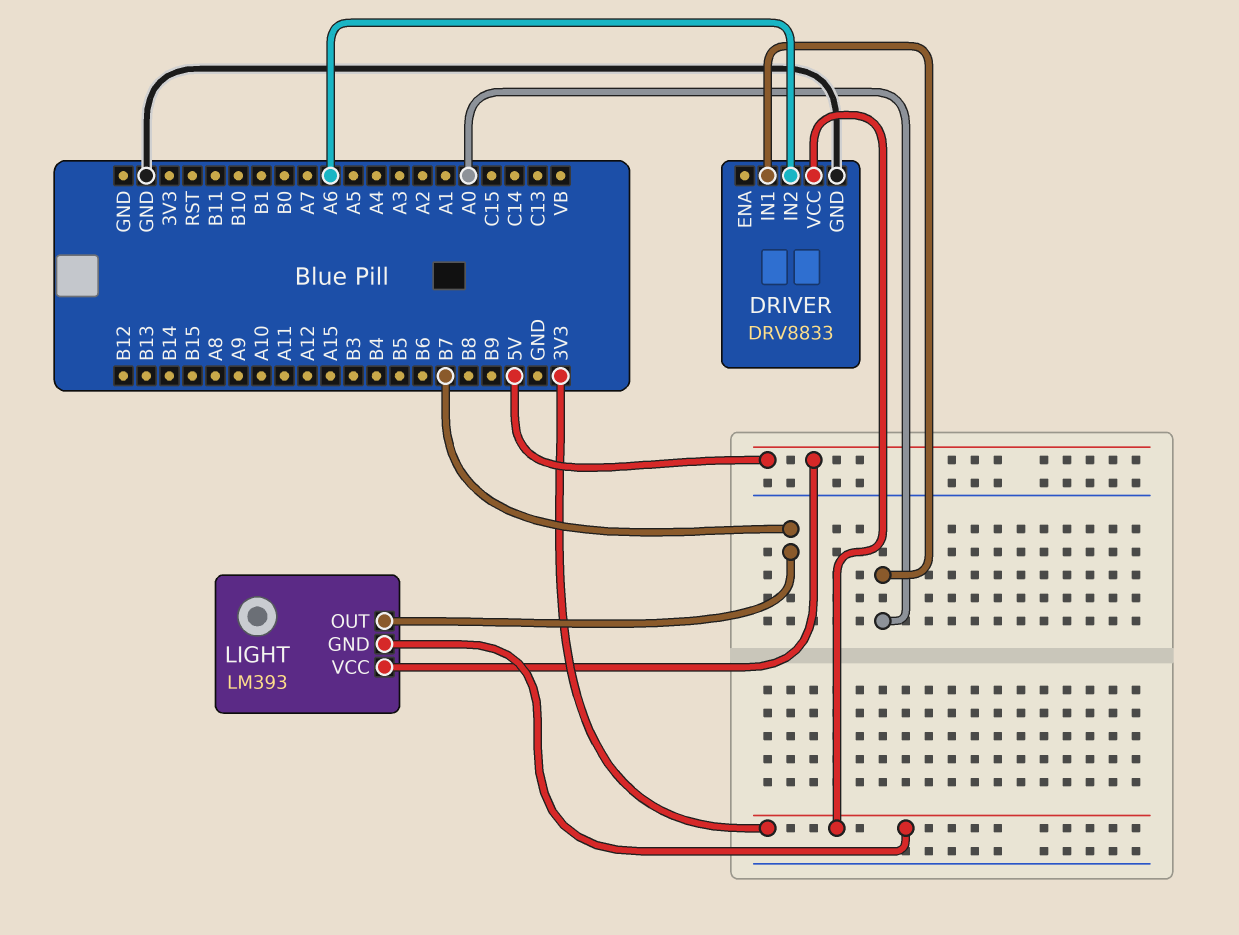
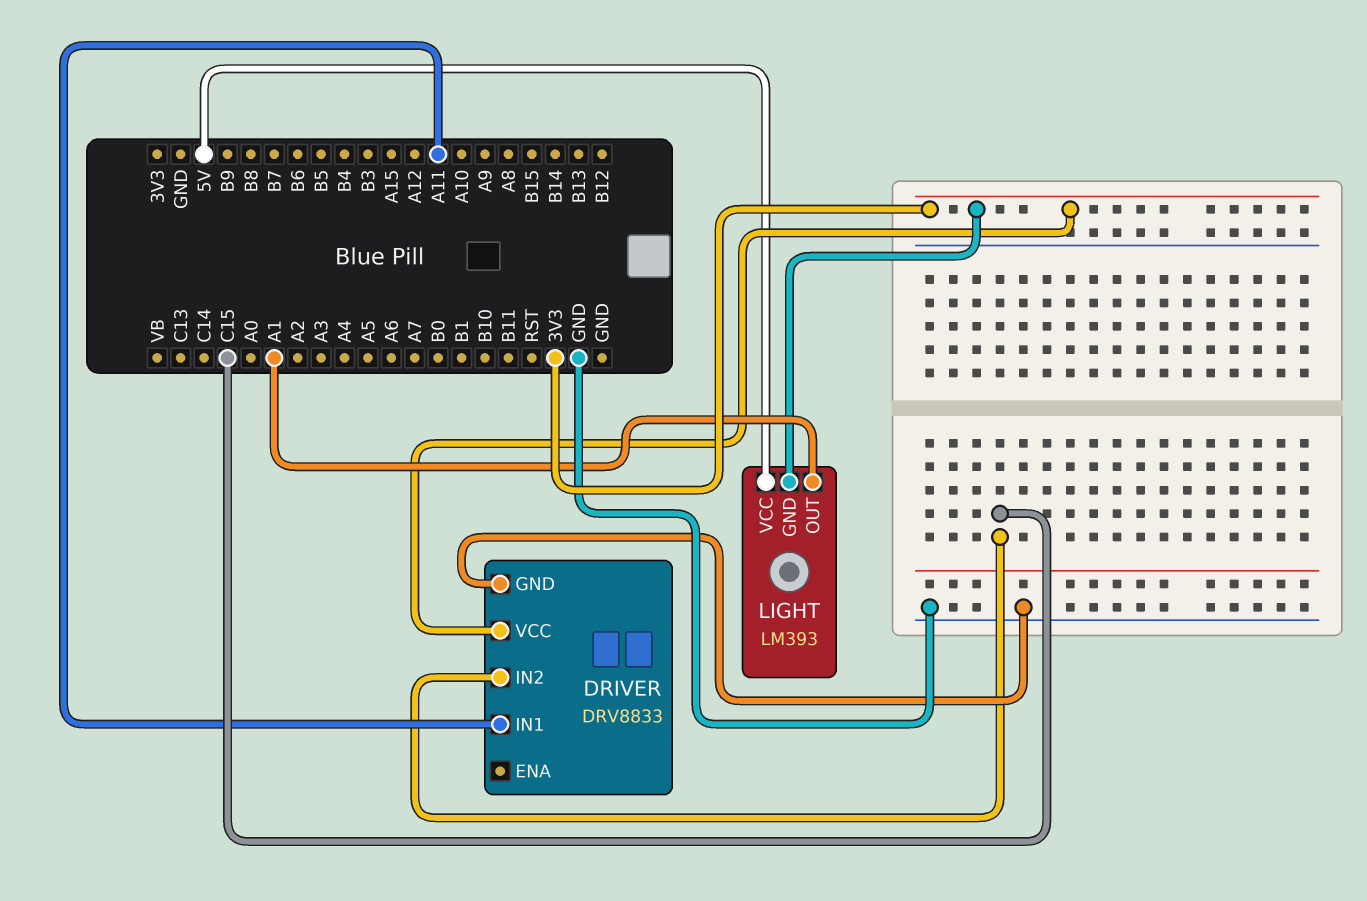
DRIVER pin IN1: A0 -> A11
DRIVER pin IN2: A6 -> C15
LIGHT pin OUT: B7 -> A1

